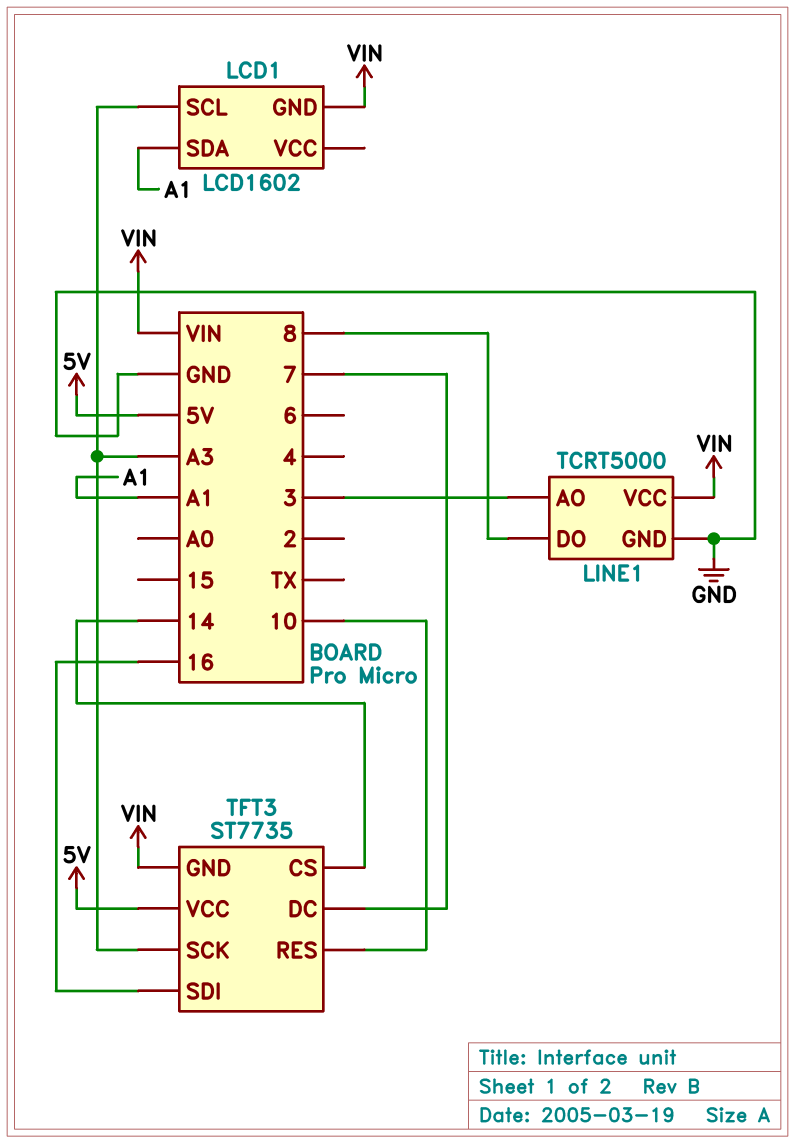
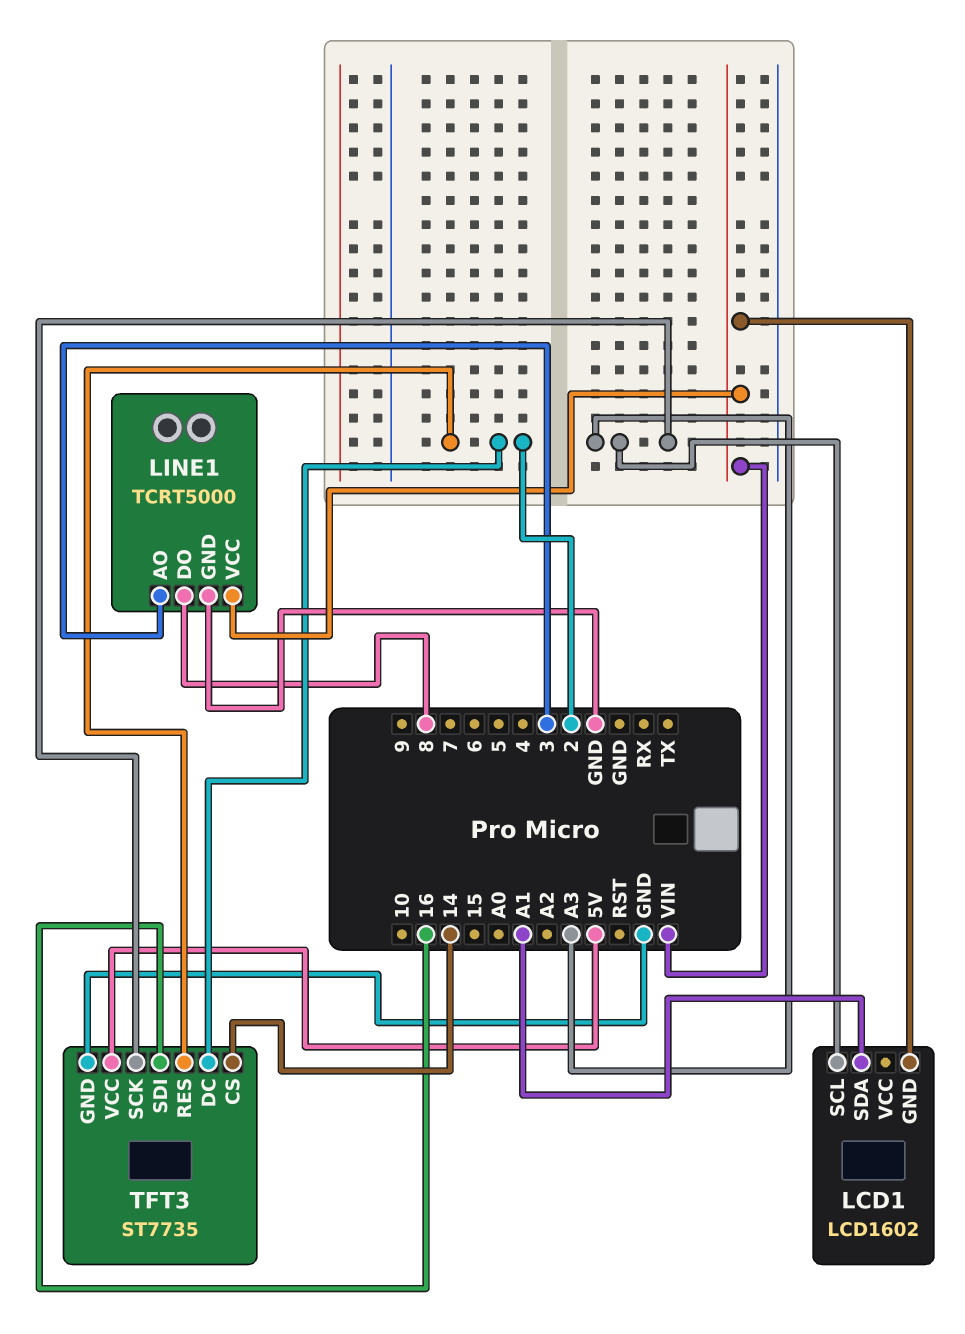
TFT3 pin DC: 7 -> 2
TFT3 pin GND: VIN -> GND
TFT3 pin RES: 10 -> 2

